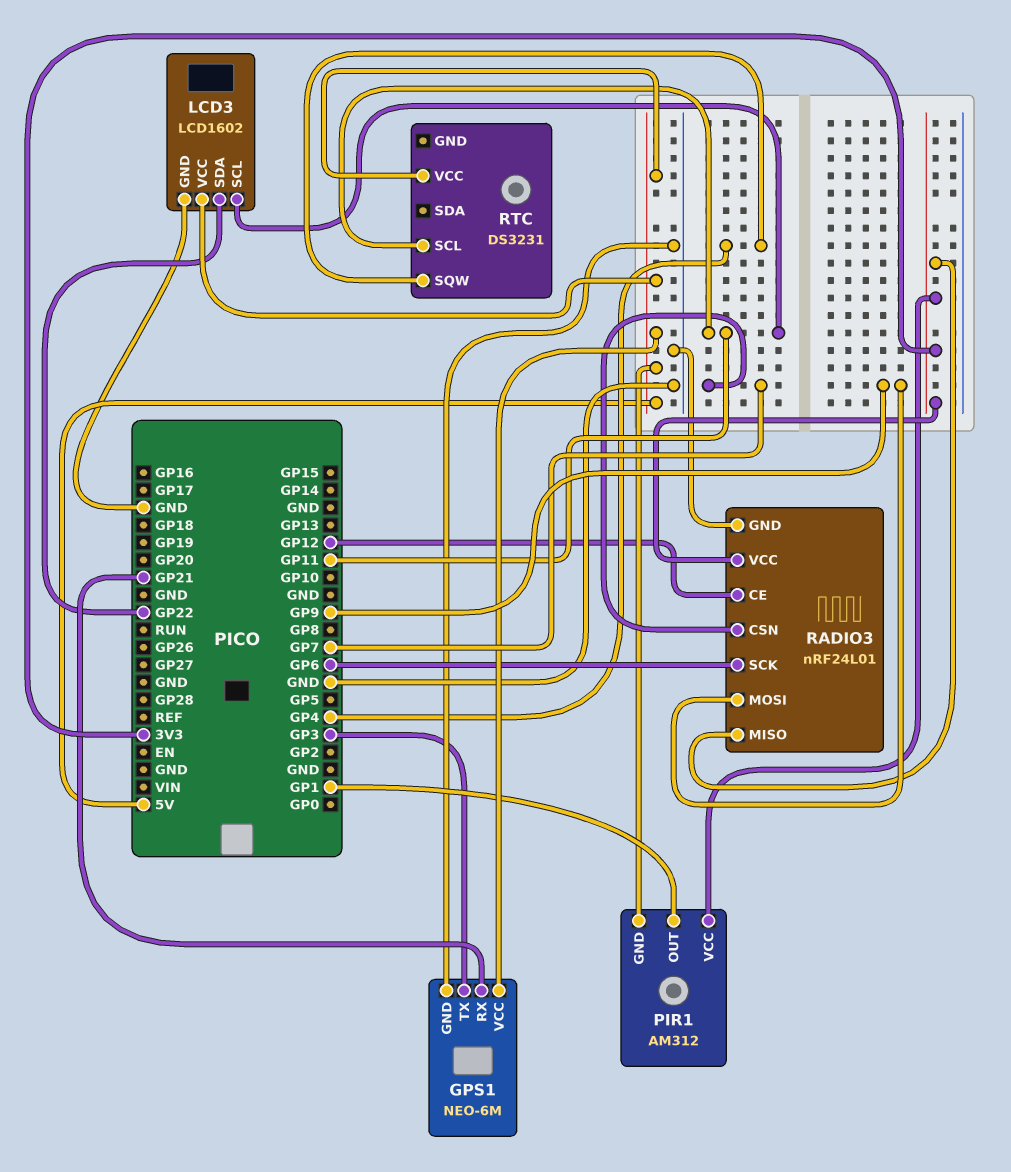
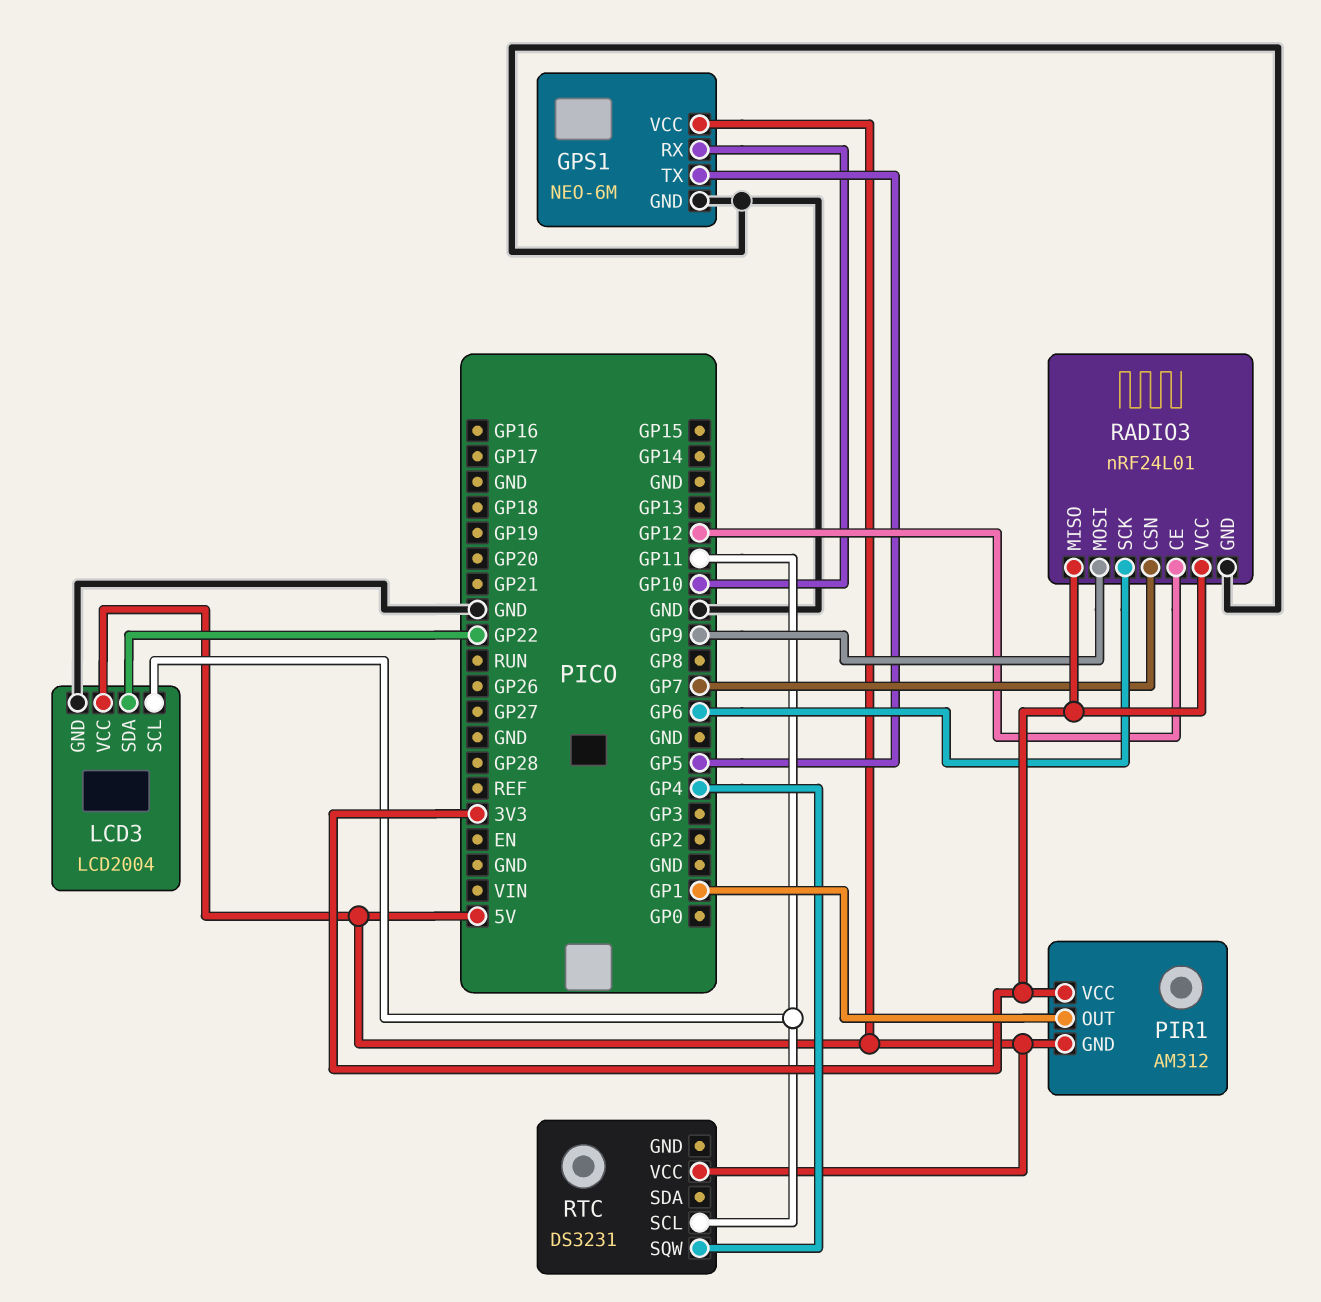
GPS1 pin RX: GP21 -> GP10
GPS1 pin TX: GP3 -> GP5
LCD3: LCD1602 -> LCD2004

